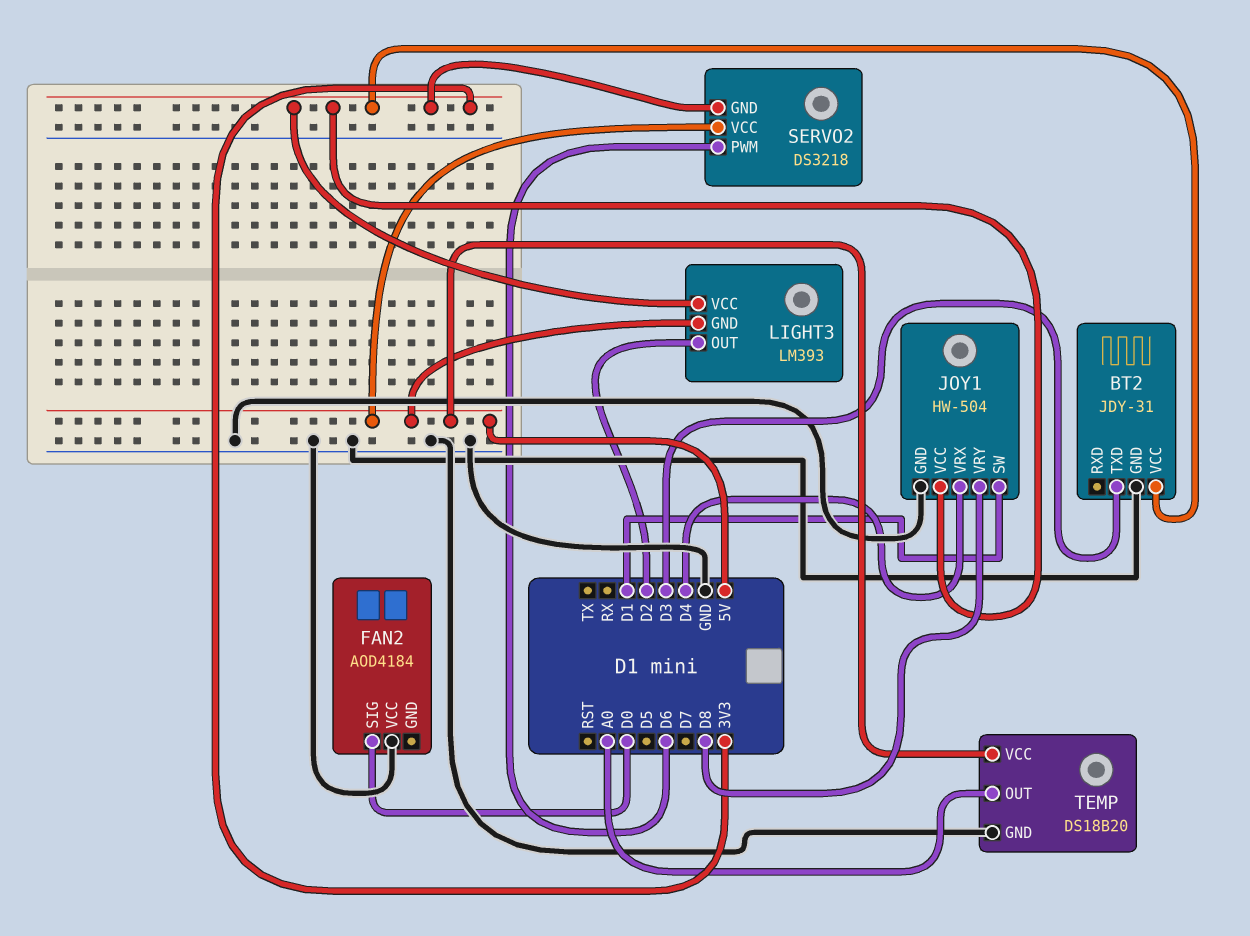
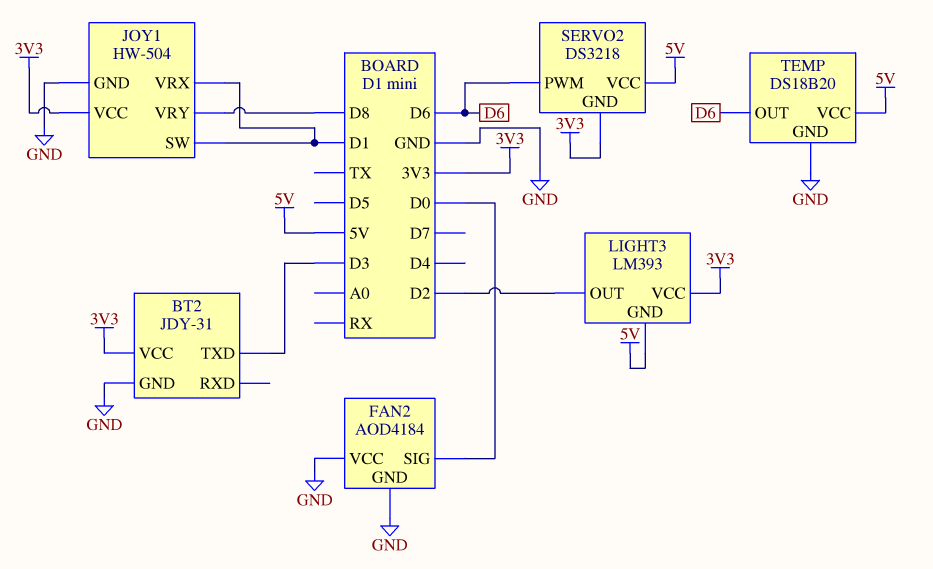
FAN2 pin GND: none -> GND
JOY1 pin VRX: D4 -> D1
TEMP pin OUT: A0 -> D6

